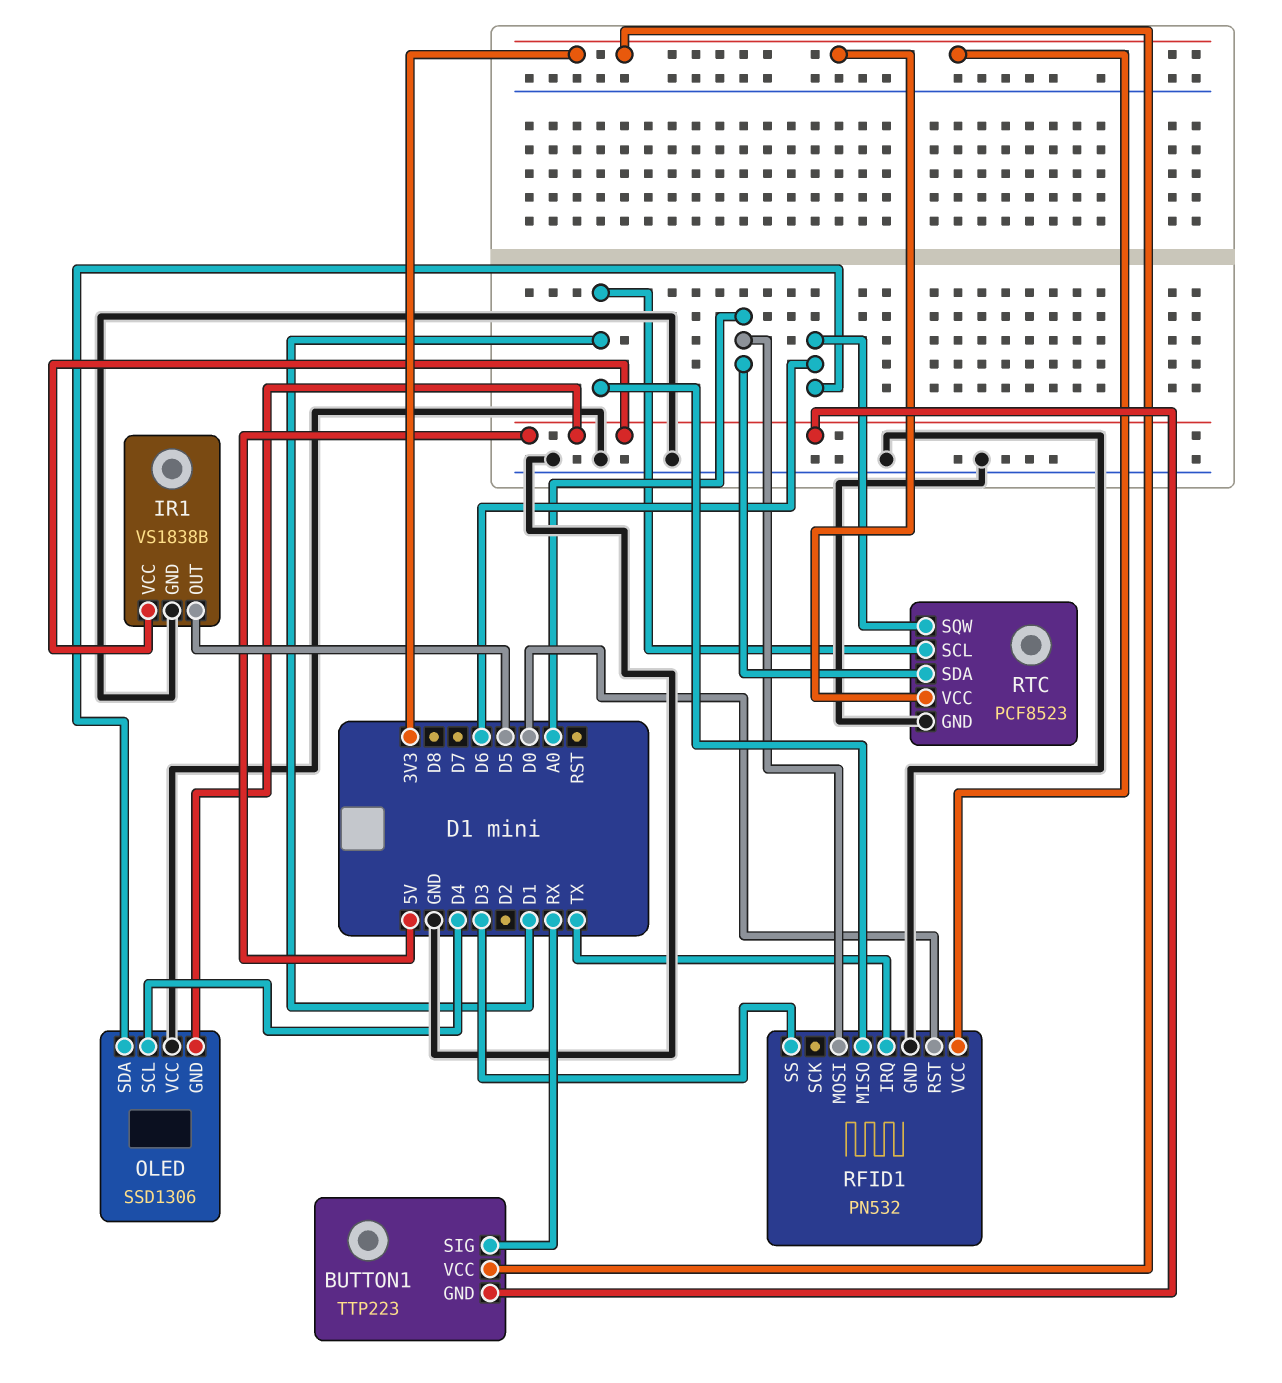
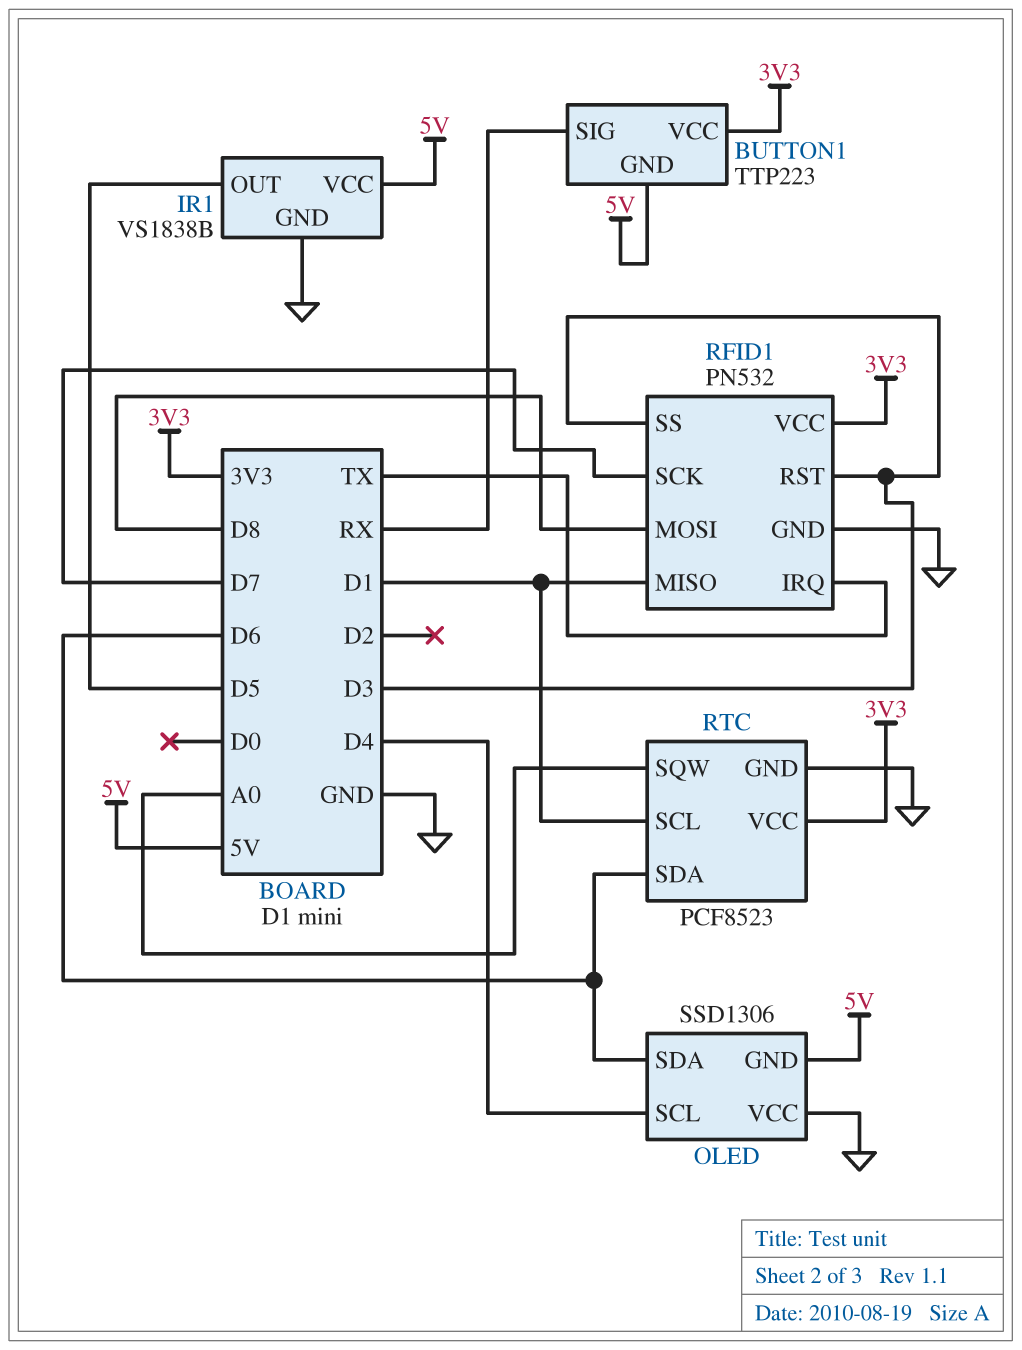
RFID1 pin MOSI: A0 -> D8
RFID1 pin RST: D0 -> D3
RFID1 pin SCK: none -> D7
RTC pin SDA: A0 -> D6
RTC pin SQW: D6 -> A0

